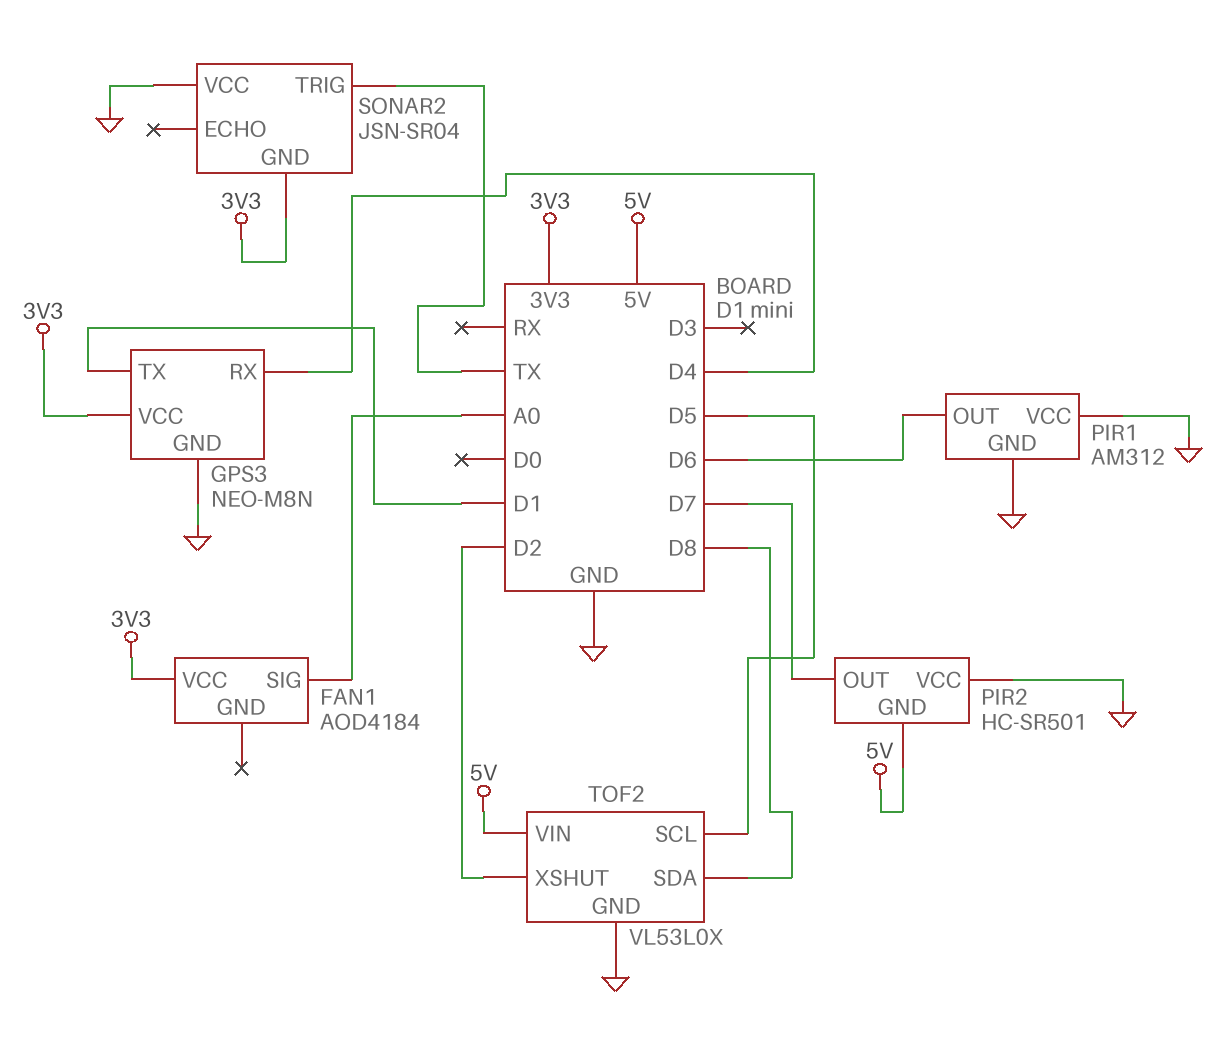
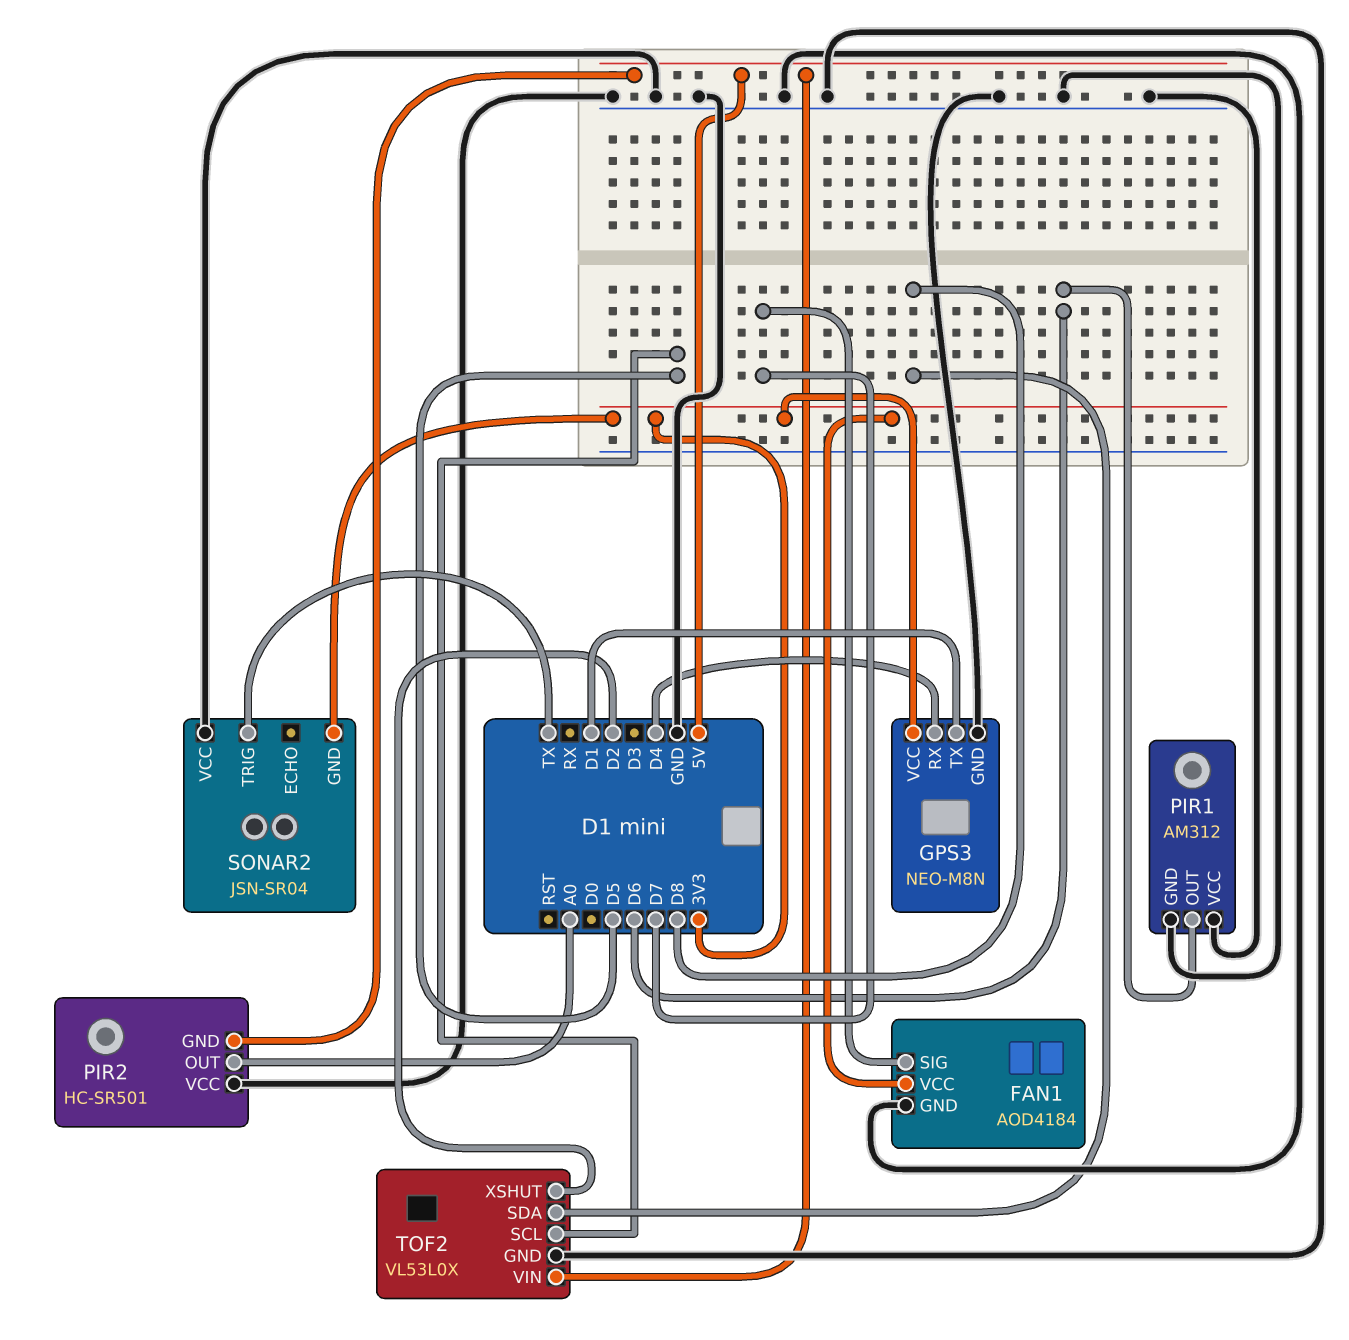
FAN1 pin GND: none -> GND
FAN1 pin SIG: A0 -> D7
PIR2 pin OUT: D7 -> A0

